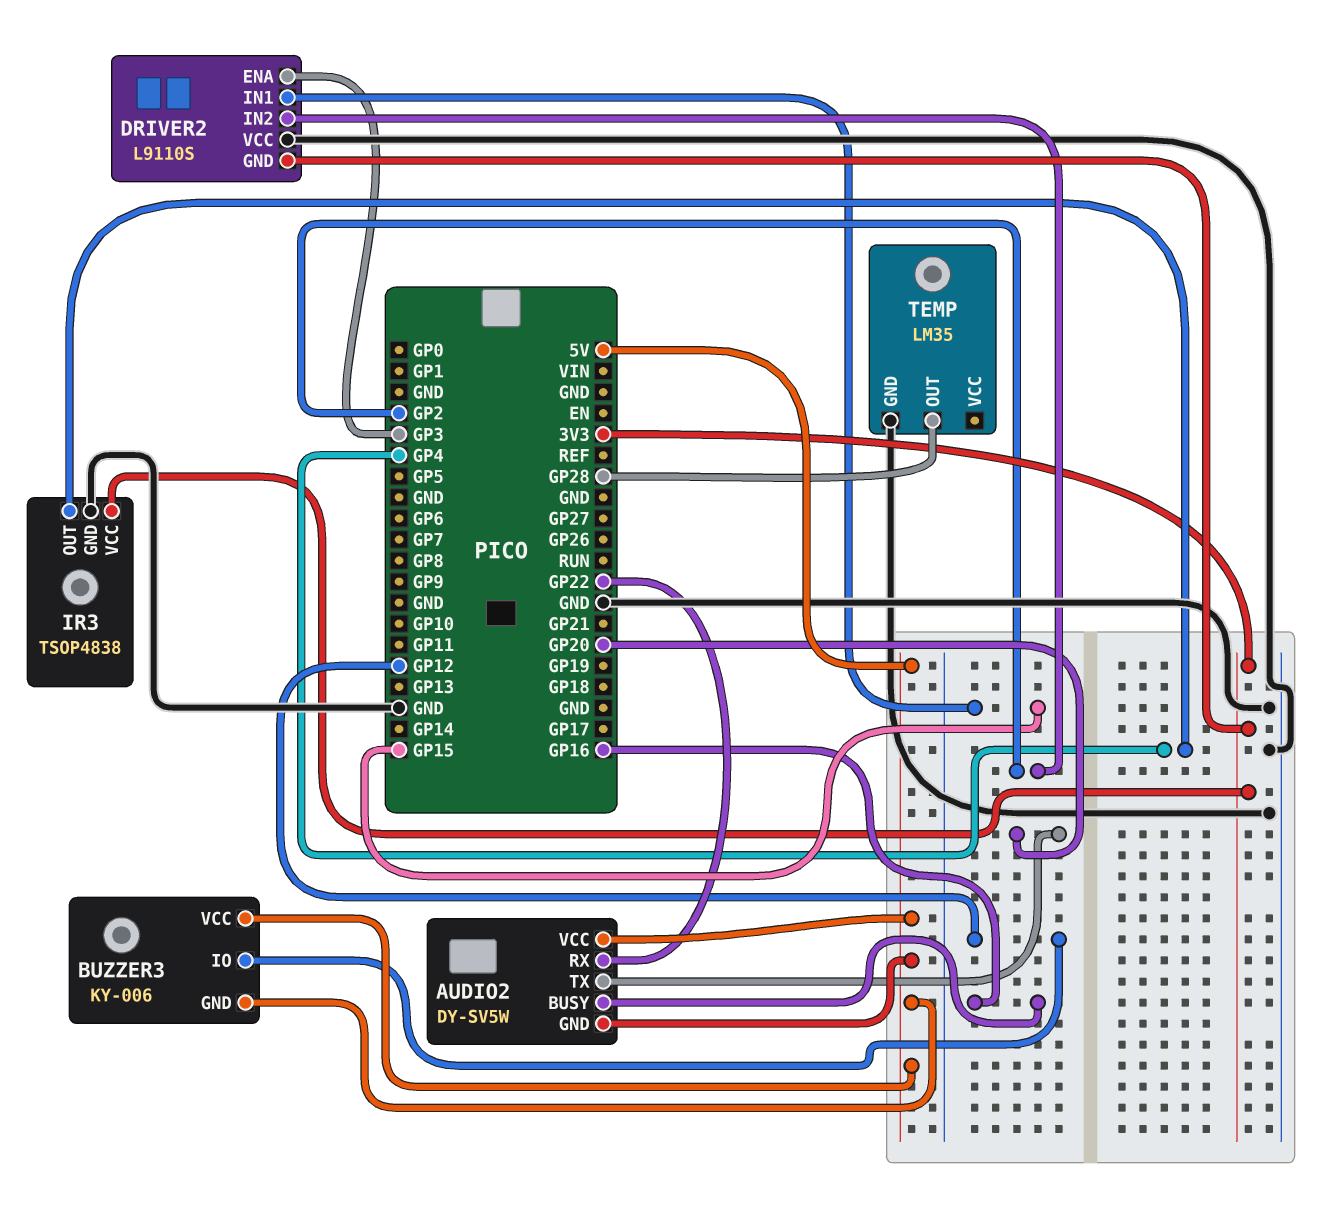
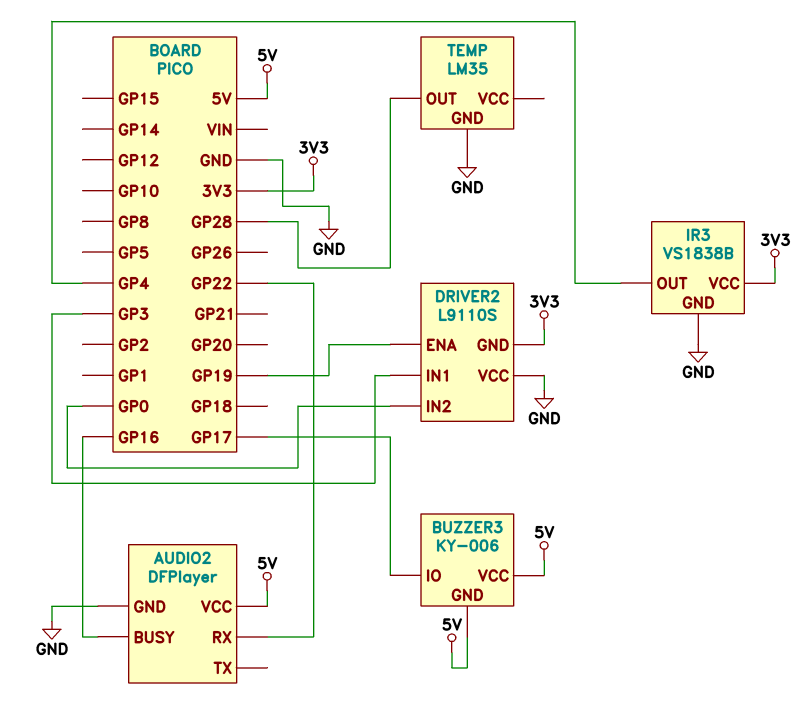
AUDIO2: DY-SV5W -> DFPlayer
AUDIO2 pin GND: 5V -> GND
AUDIO2 pin TX: GP20 -> none
BUZZER3 pin IO: GP12 -> GP17
DRIVER2 pin ENA: GP3 -> GP19
DRIVER2 pin IN1: GP15 -> GP3
DRIVER2 pin IN2: GP2 -> GP0
IR3: TSOP4838 -> VS1838B

